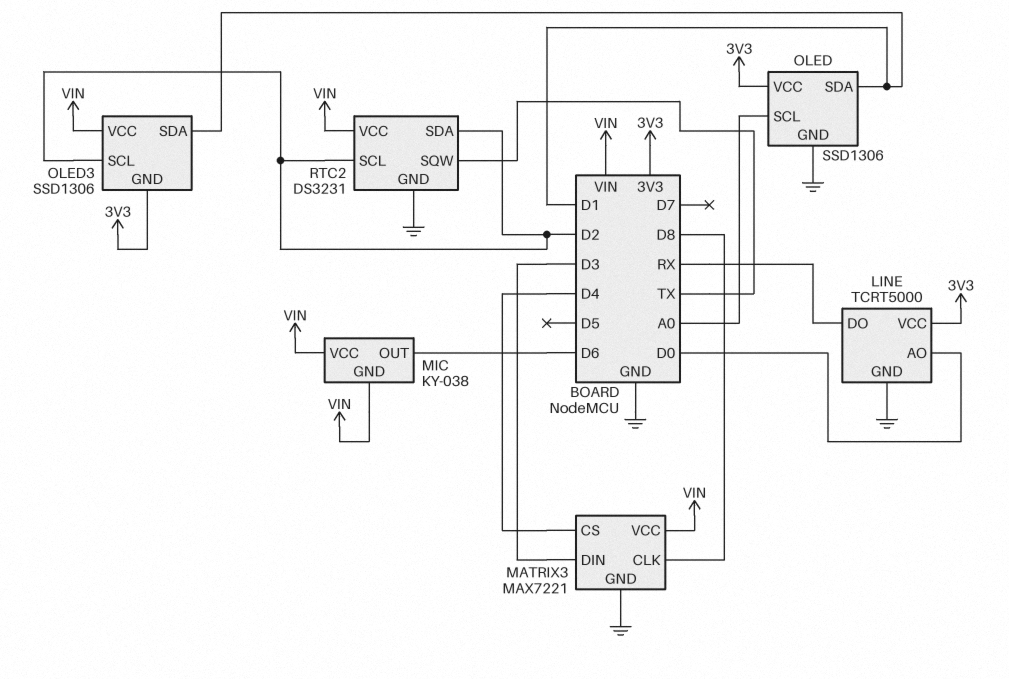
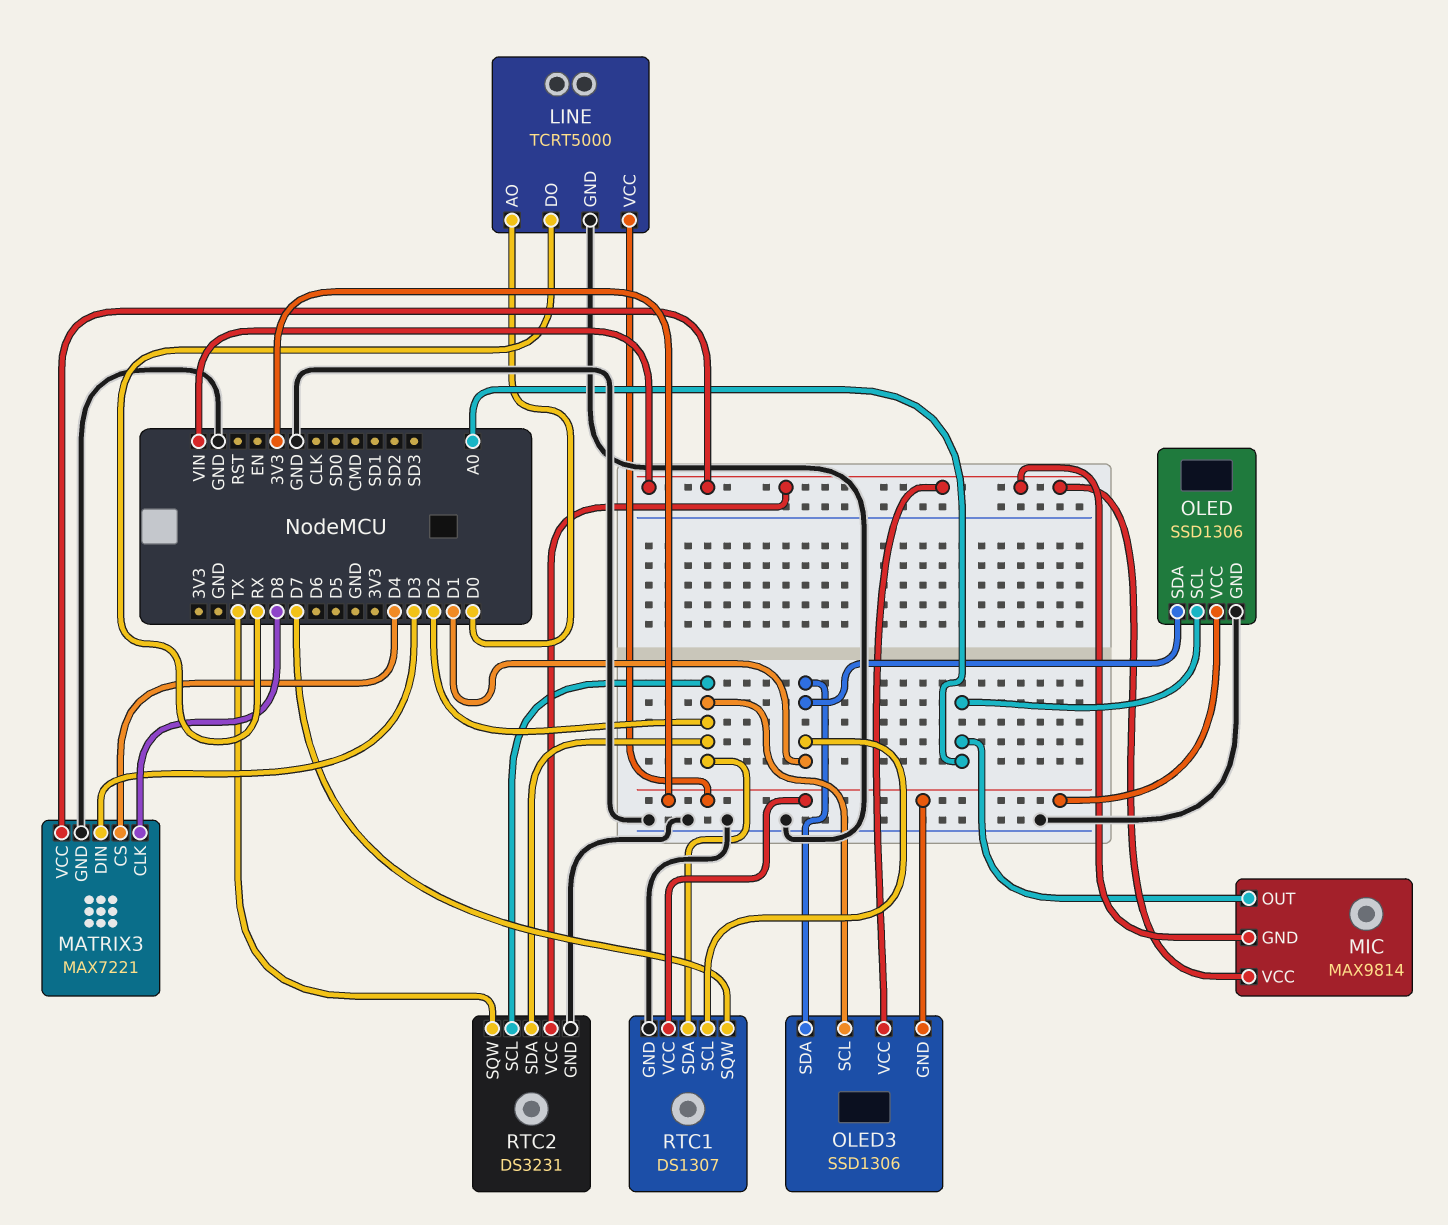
MIC: KY-038 -> MAX9814
MIC pin OUT: D6 -> A0
RTC1: none -> DS1307
RTC1 pin GND: none -> GND
RTC1 pin SCL: none -> D1
RTC1 pin SDA: none -> D2
RTC1 pin SQW: none -> D7
RTC1 pin VCC: none -> 3V3

